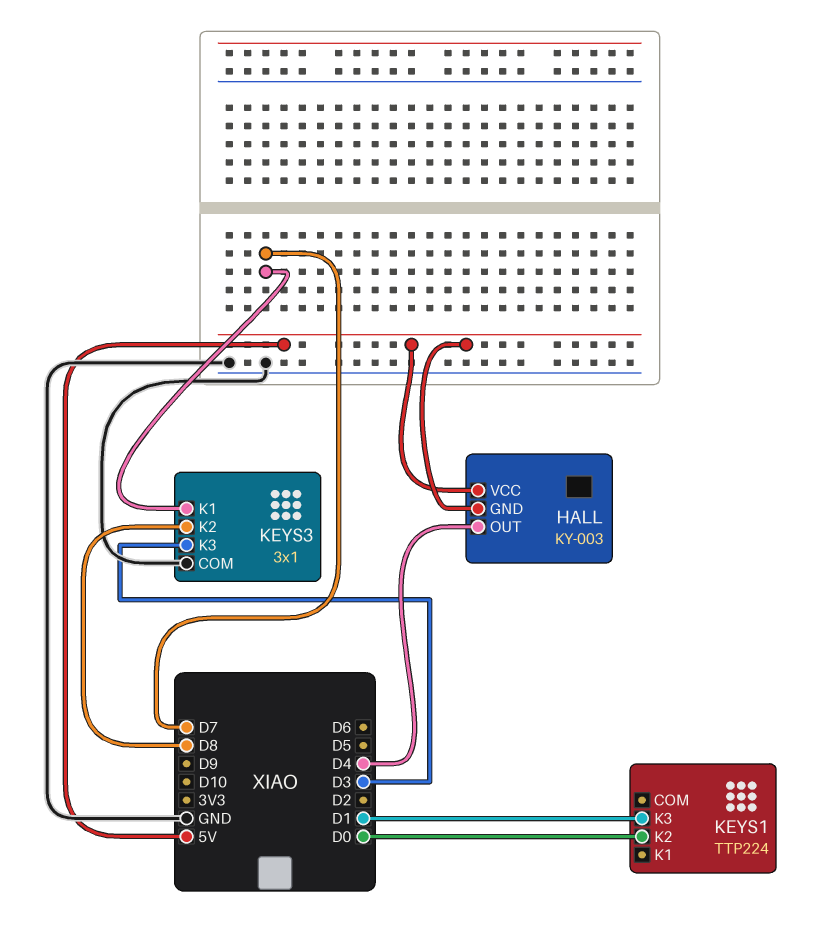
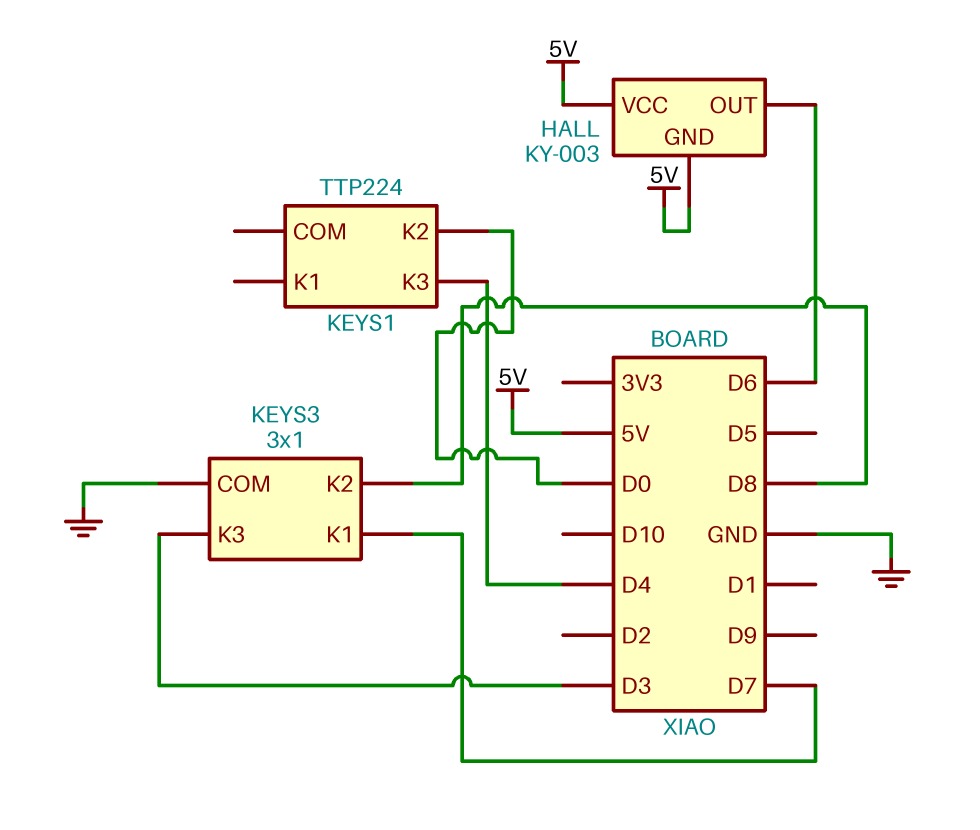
HALL pin OUT: D4 -> D6
KEYS1 pin K3: D1 -> D4

